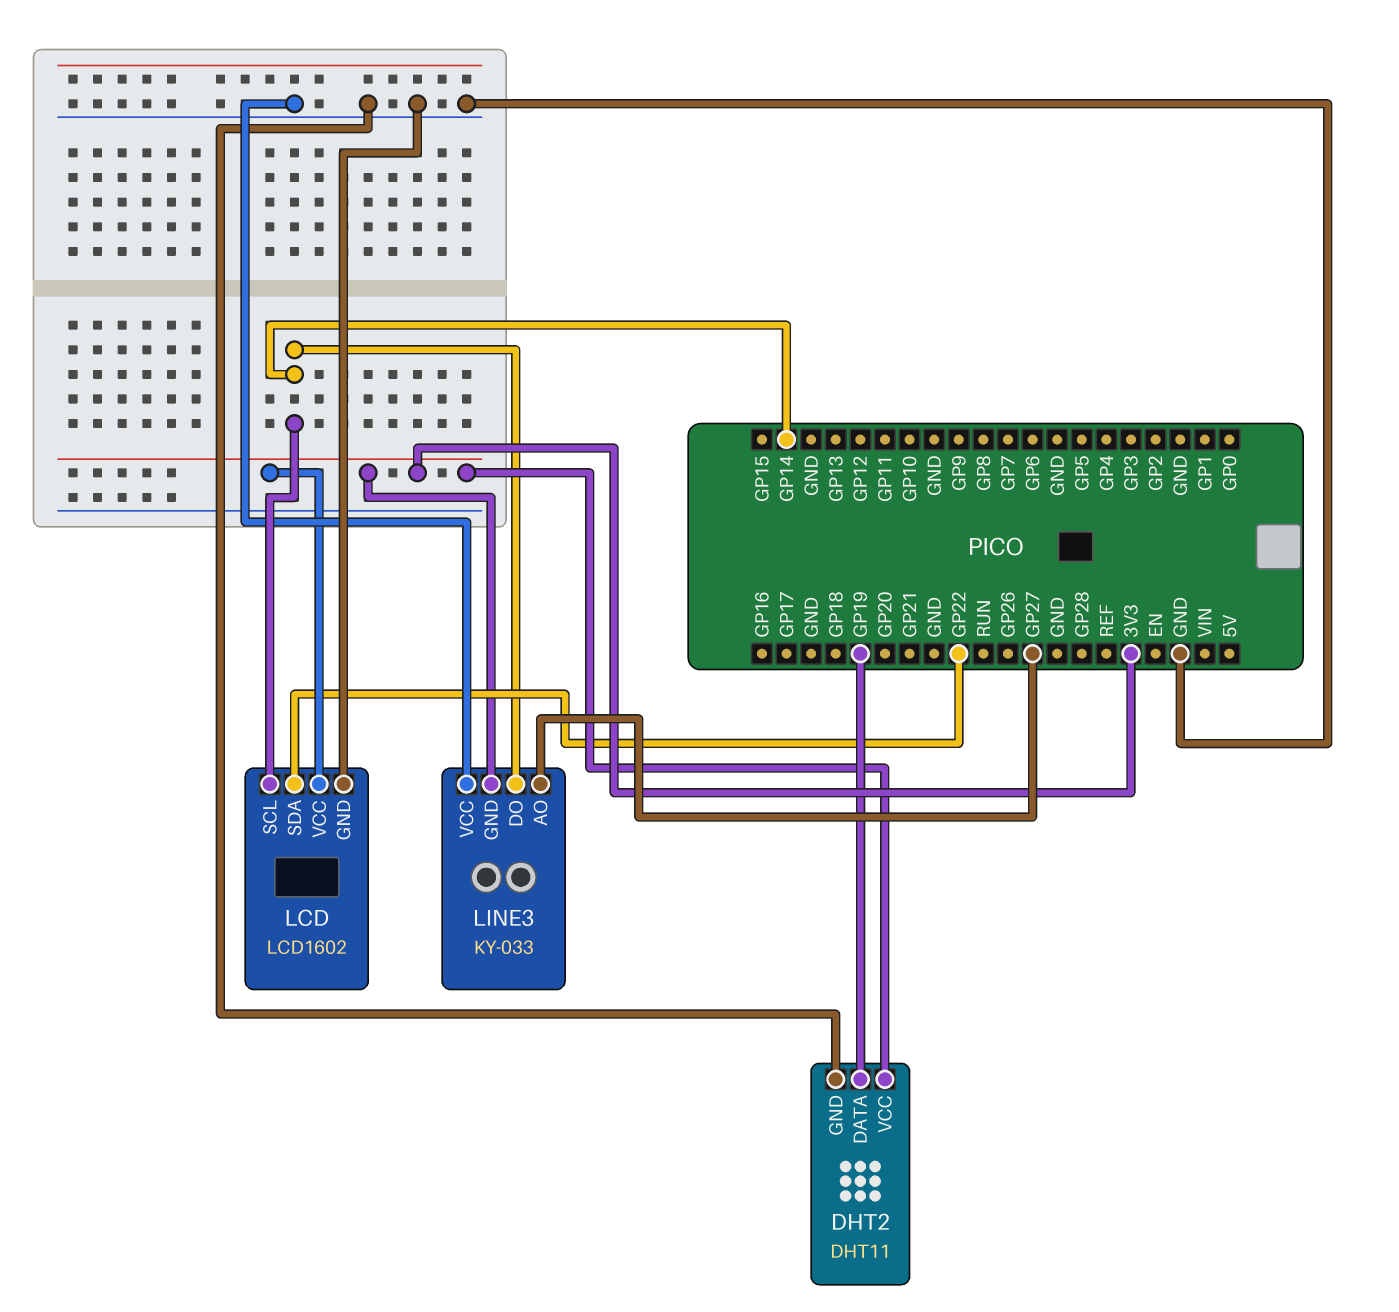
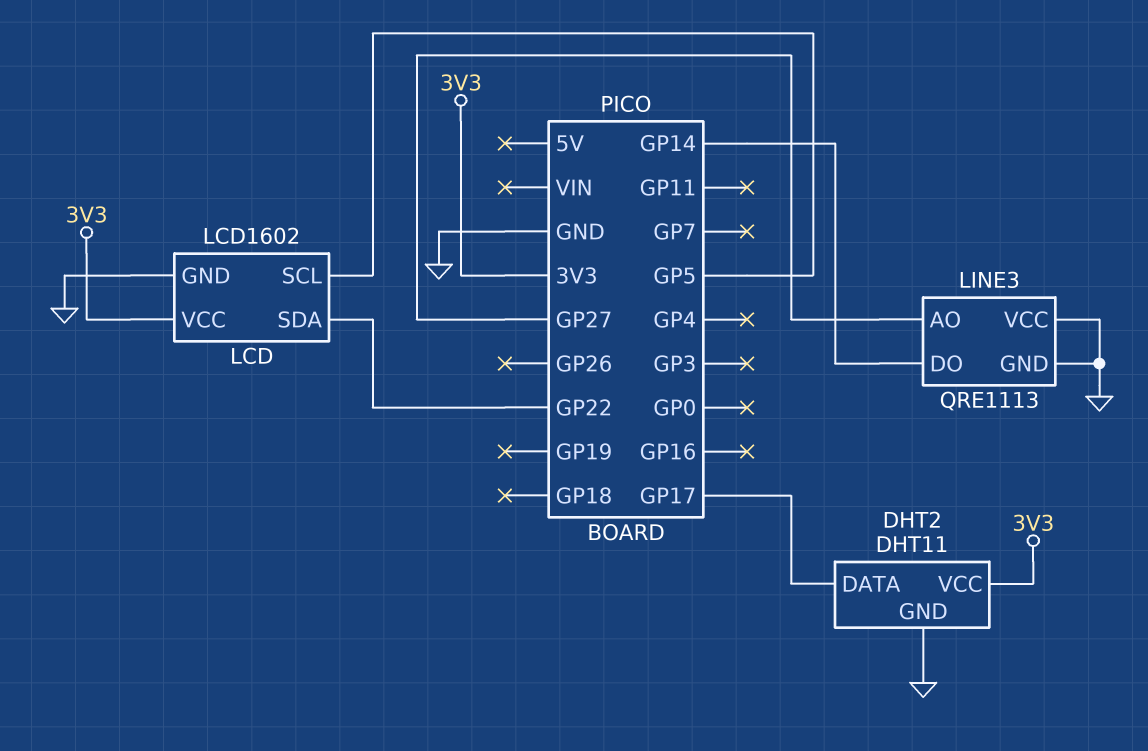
DHT2 pin DATA: GP19 -> GP17
LCD pin SCL: GP14 -> GP5
LINE3: KY-033 -> QRE1113
LINE3 pin GND: 3V3 -> GND

